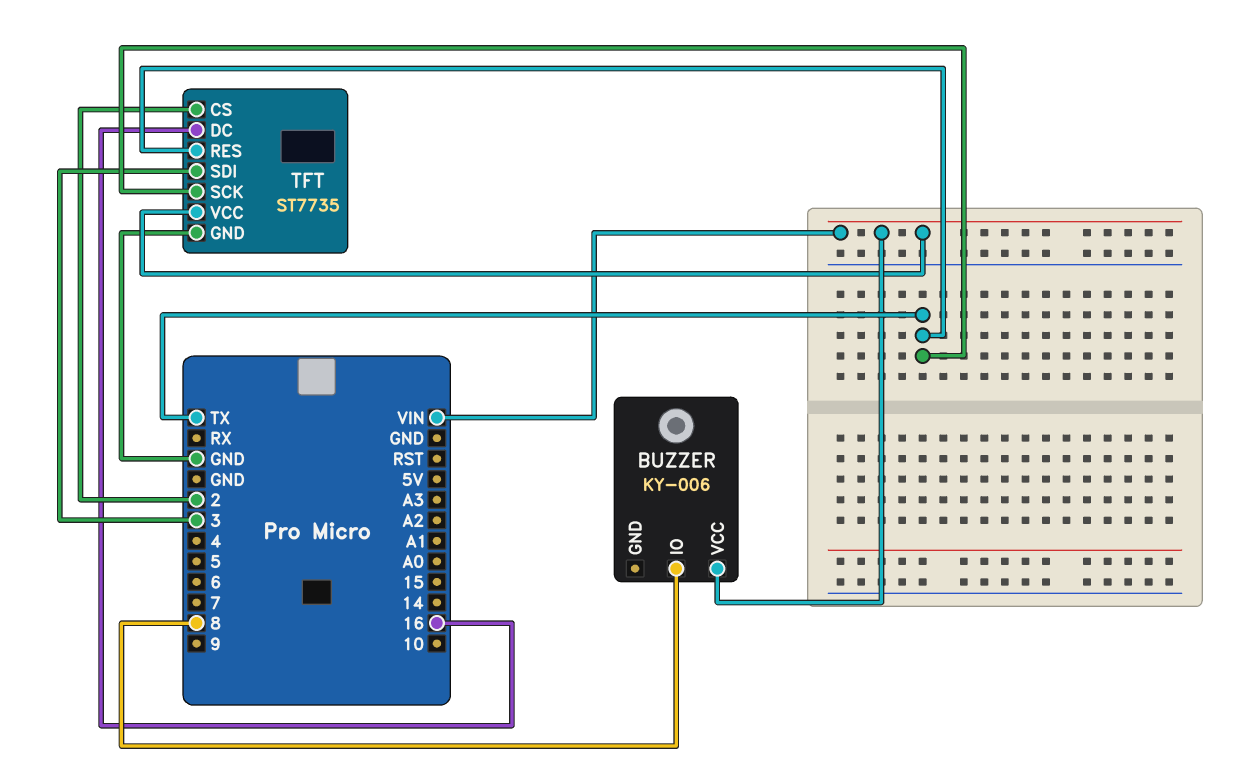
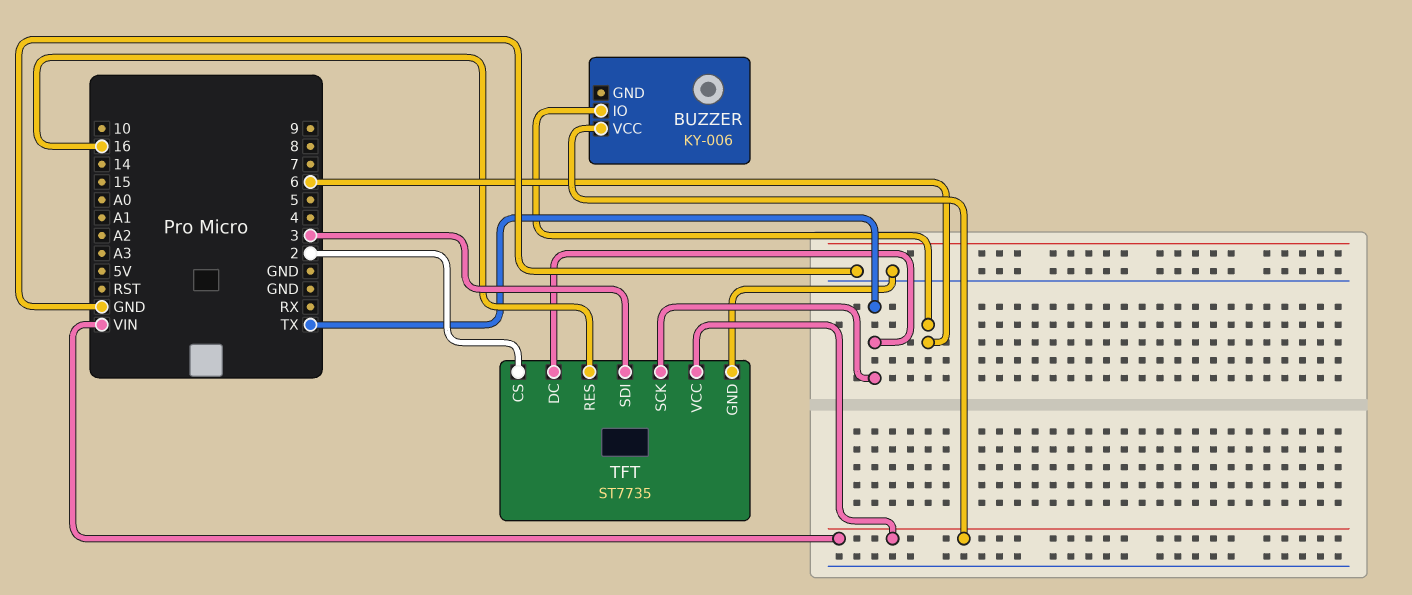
BUZZER pin IO: 8 -> 6
TFT pin DC: 16 -> TX
TFT pin RES: TX -> 16

